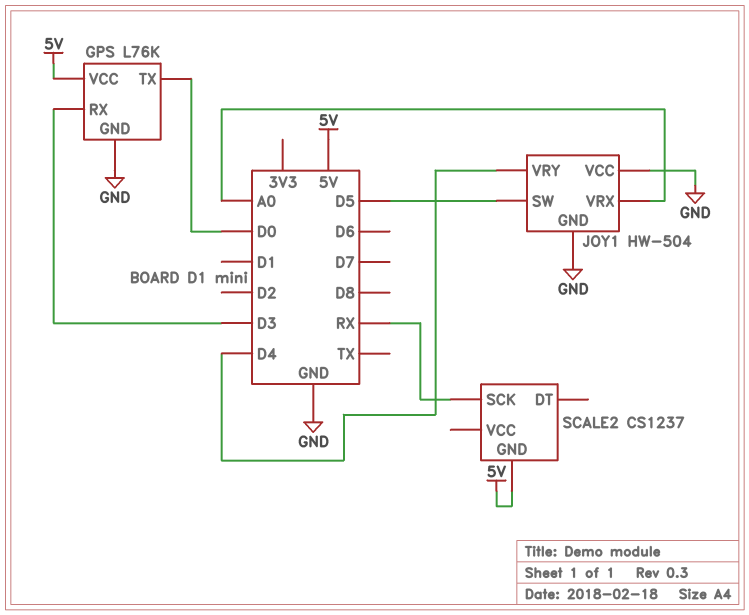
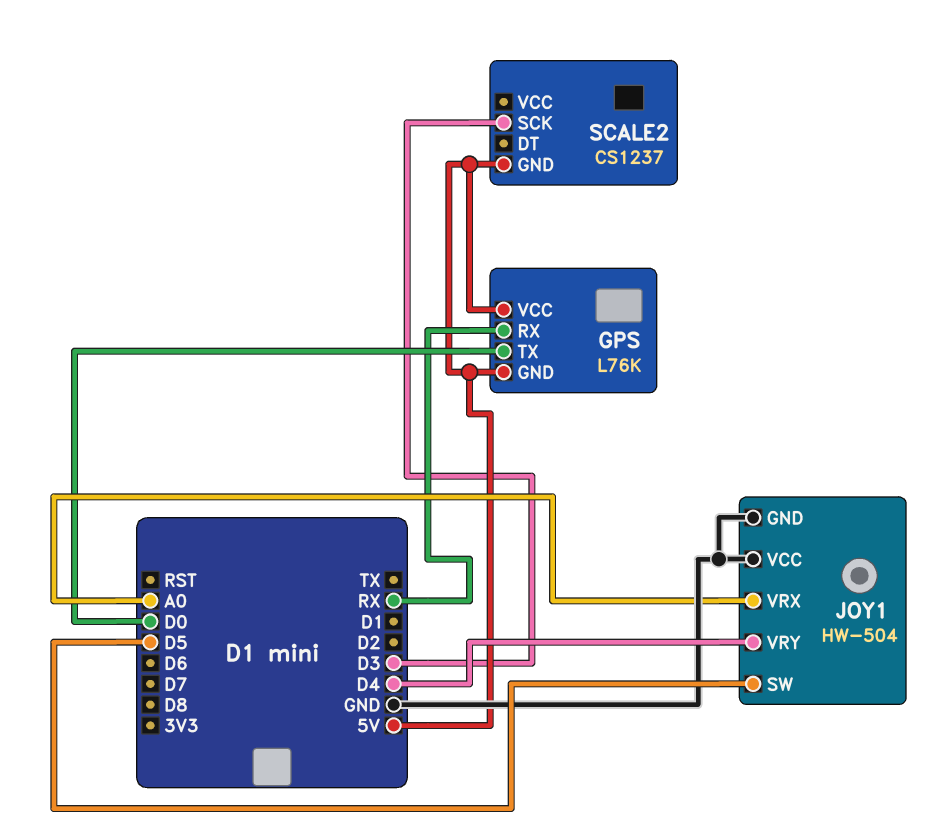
GPS pin GND: GND -> 5V
GPS pin RX: D3 -> RX
SCALE2 pin SCK: RX -> D3

